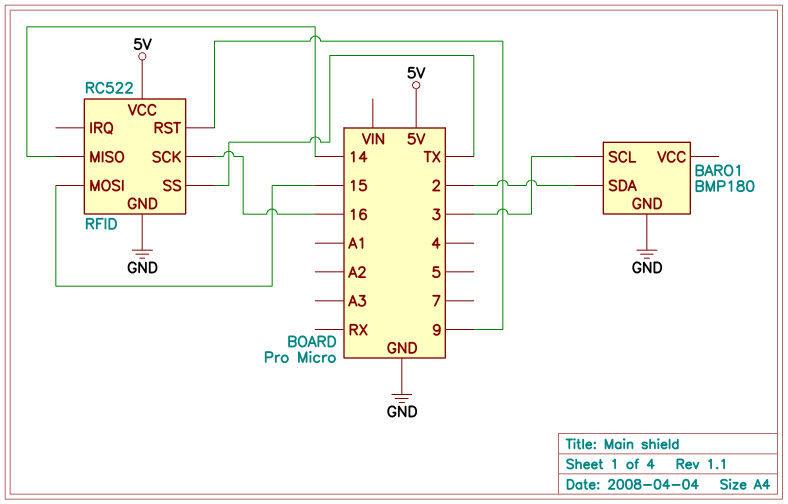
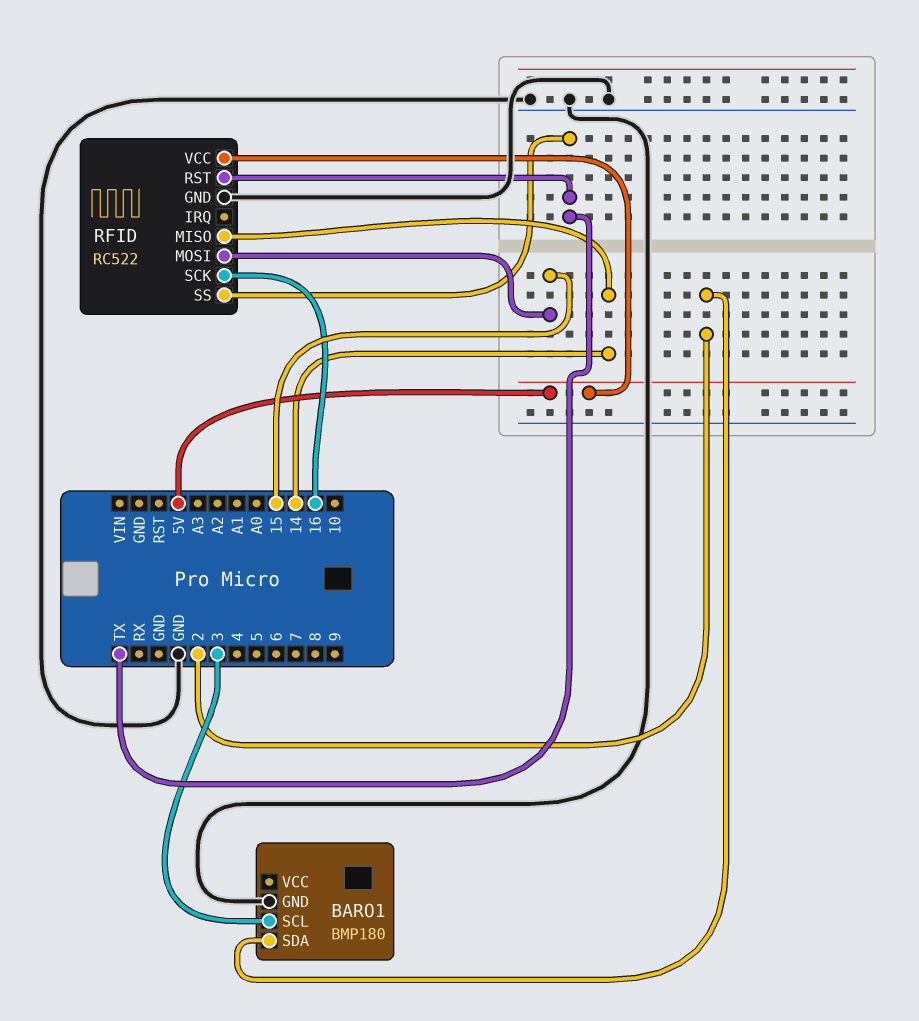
RFID pin RST: 9 -> TX

